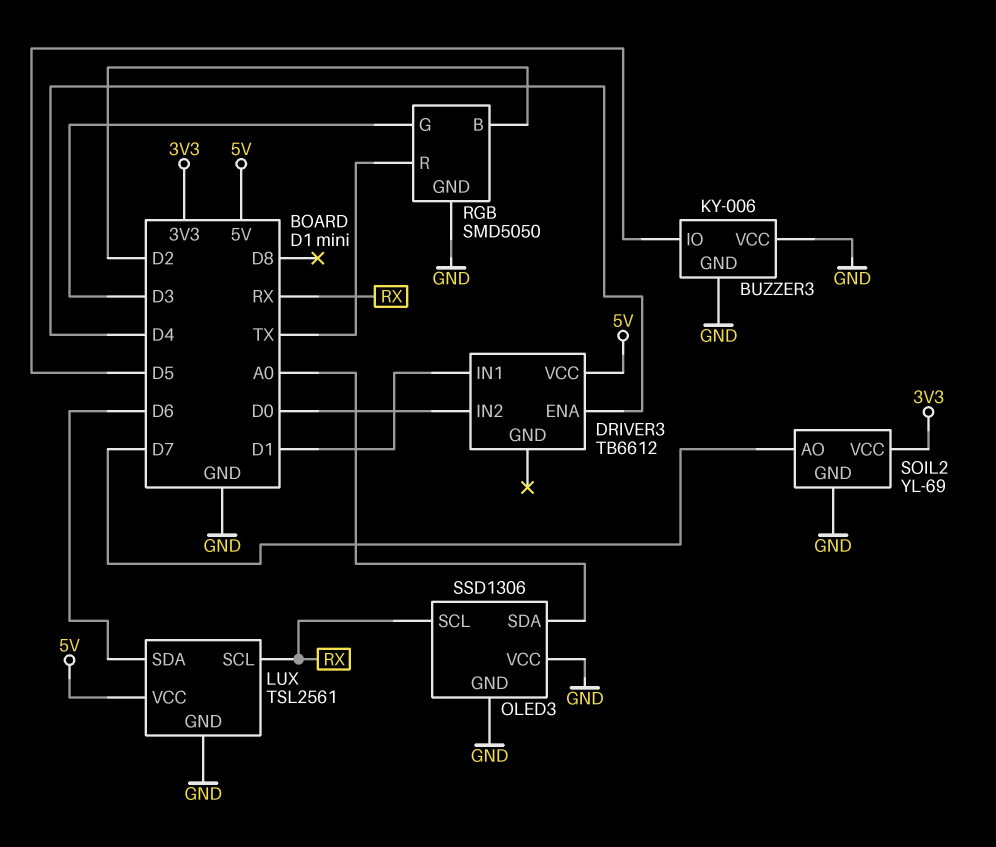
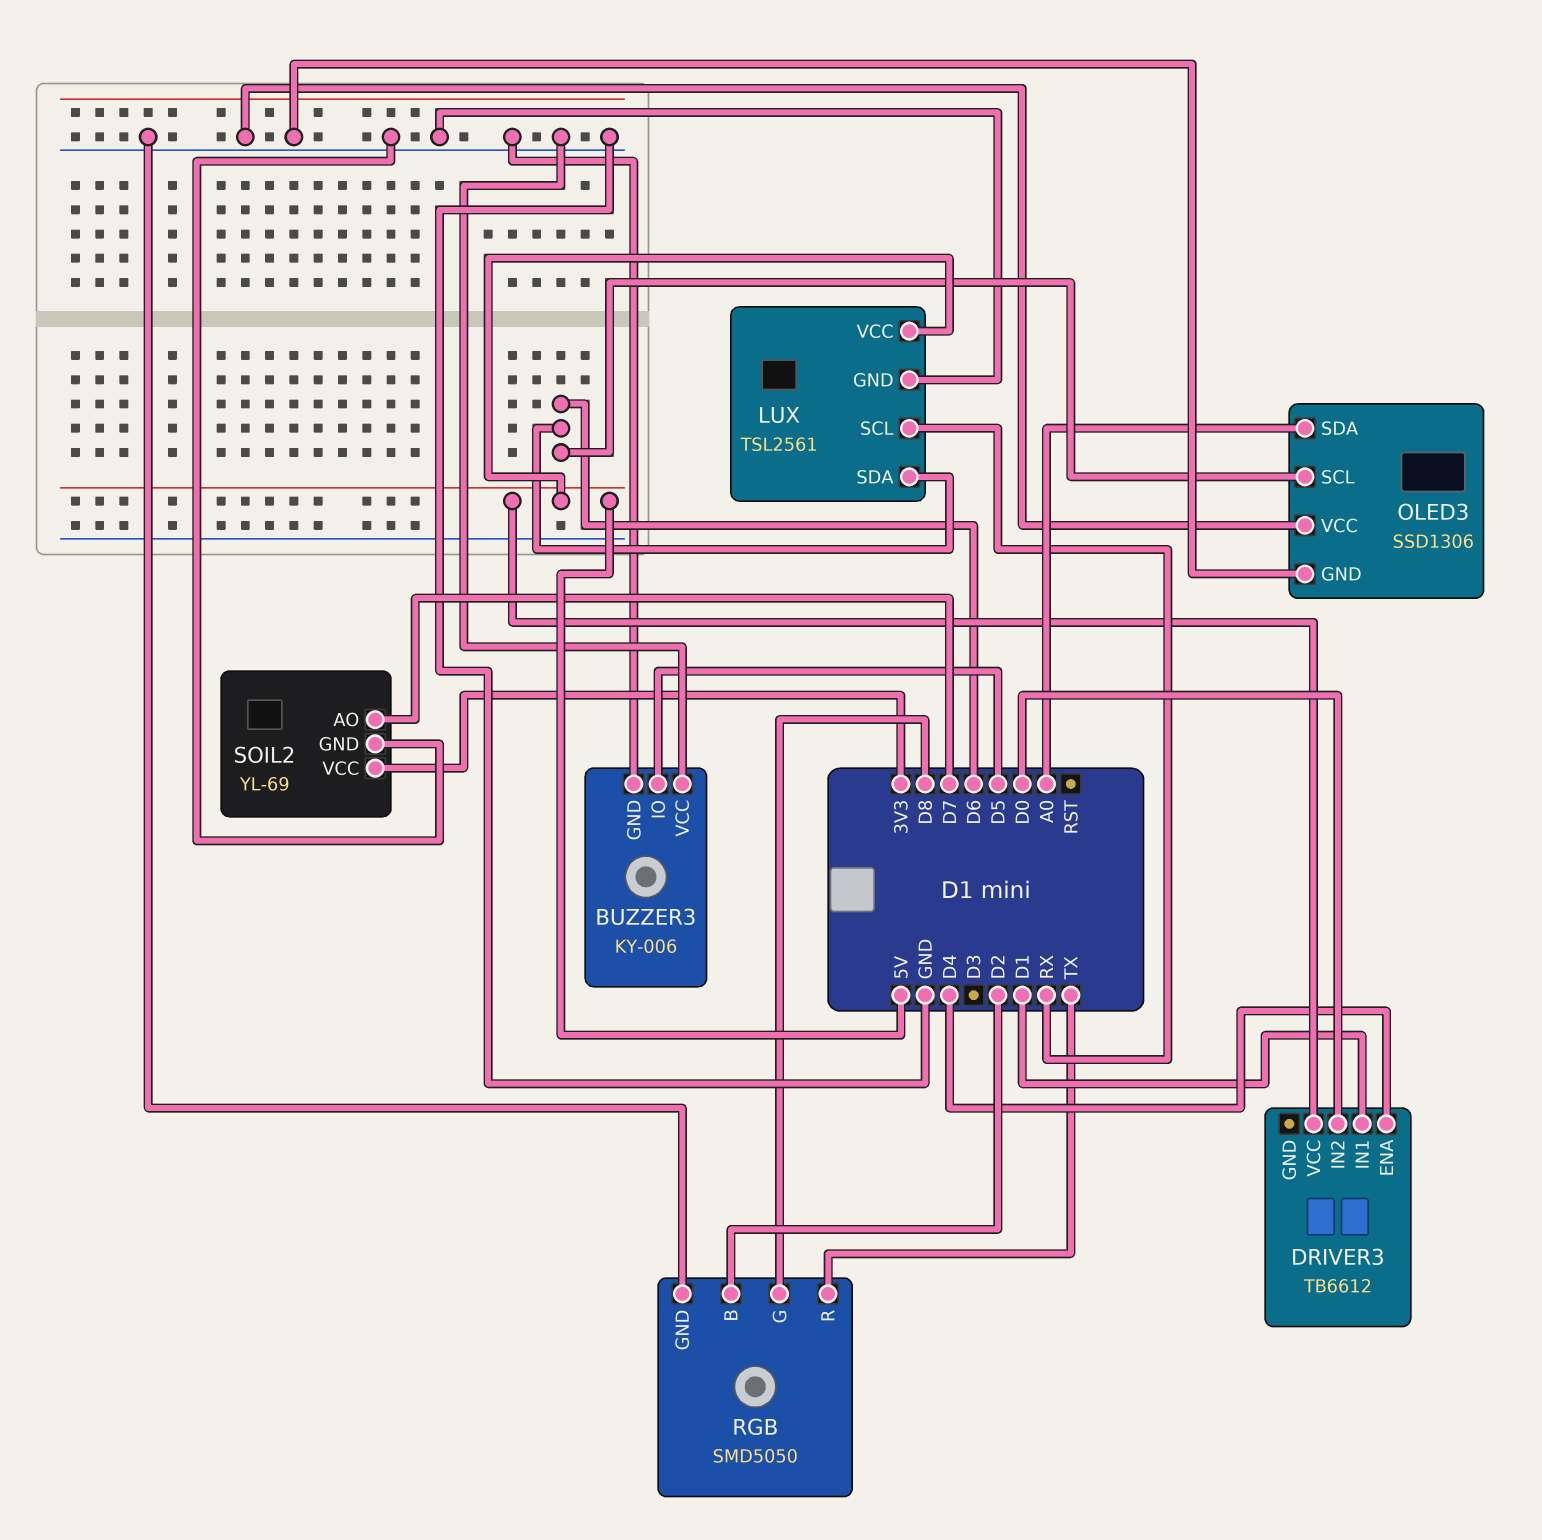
OLED3 pin SCL: RX -> D6
RGB pin G: D3 -> D8

